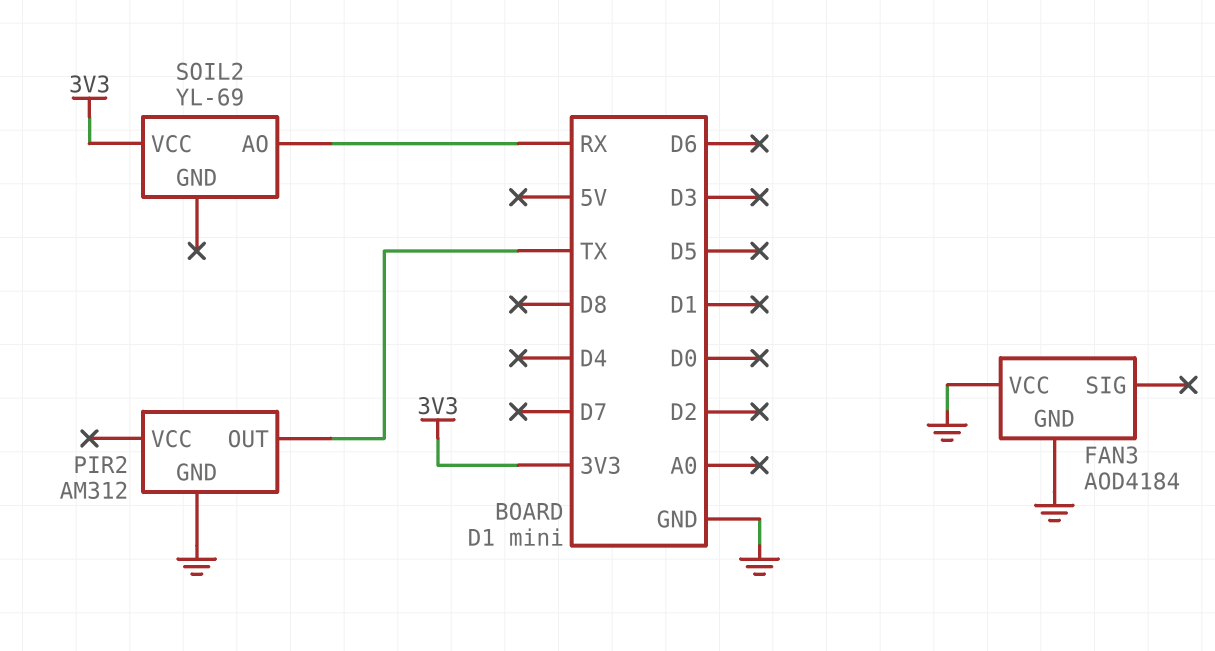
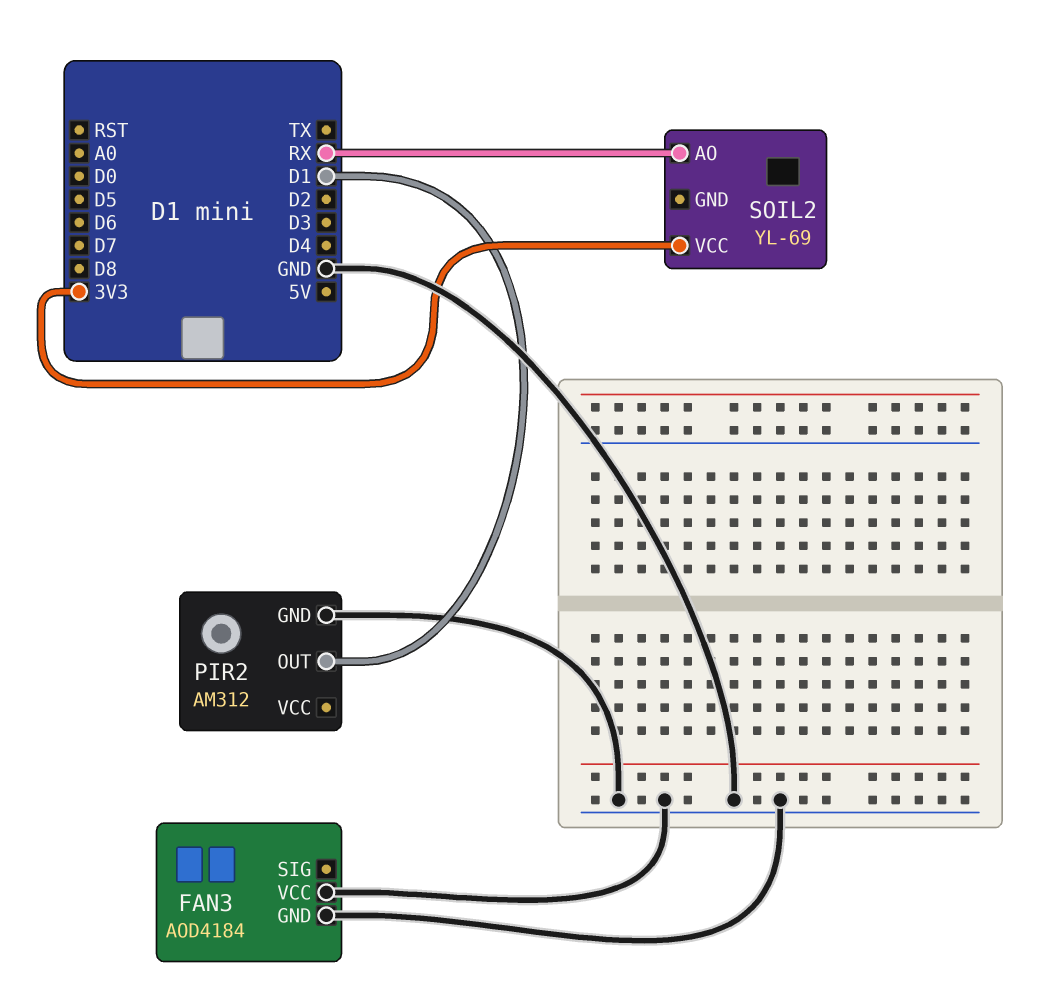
PIR2 pin OUT: TX -> D1

